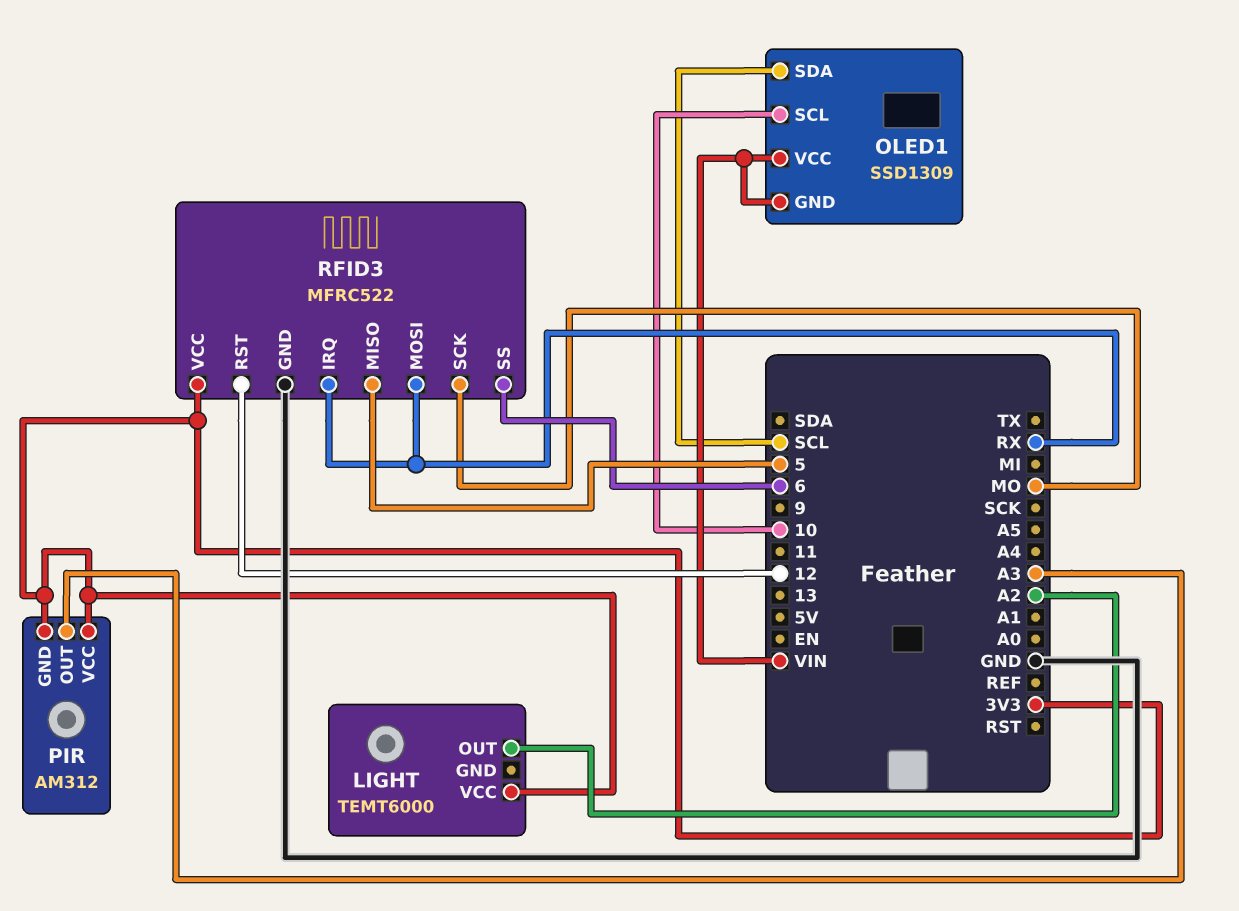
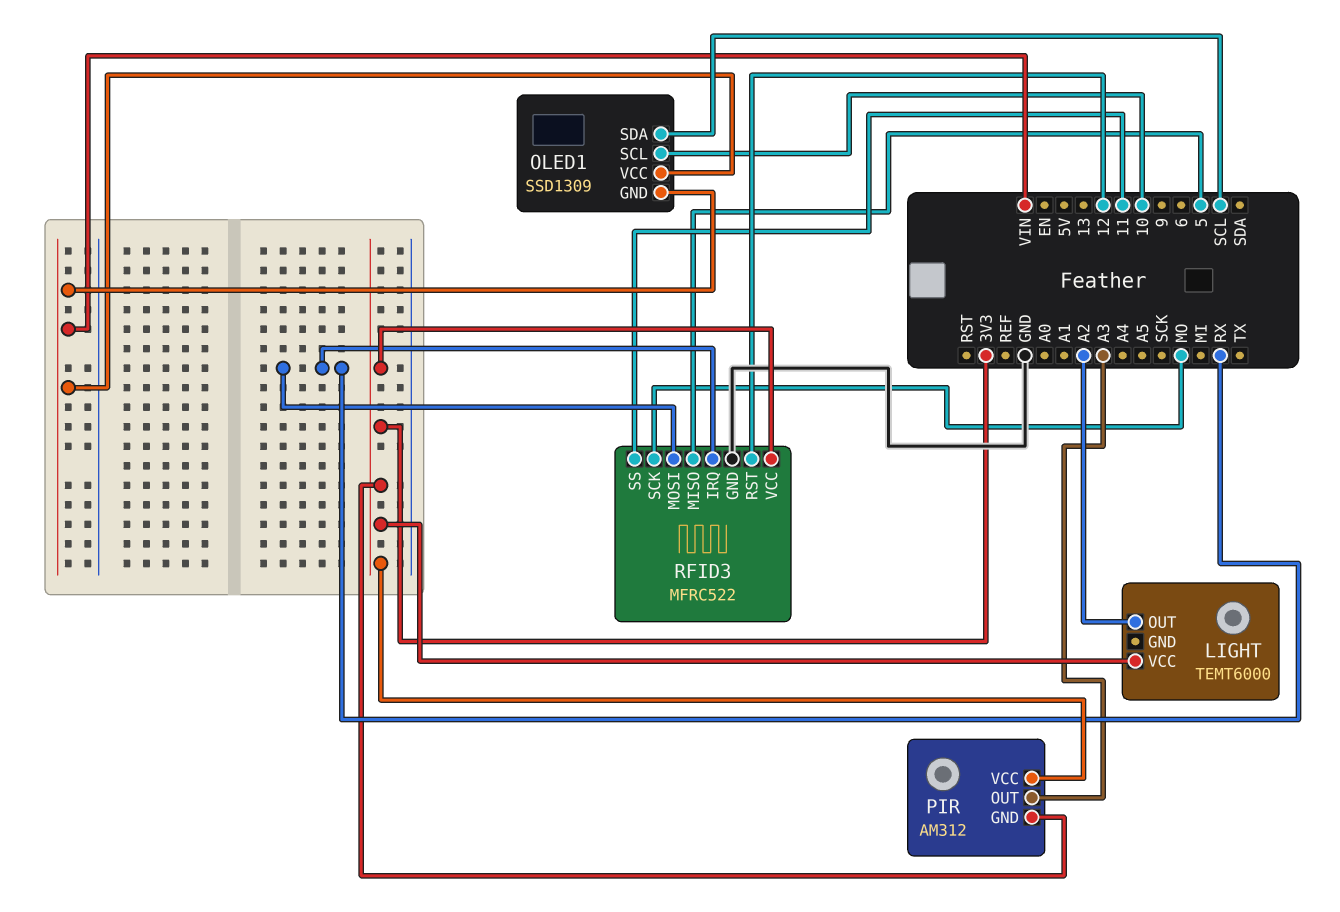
RFID3 pin SS: 6 -> 11

